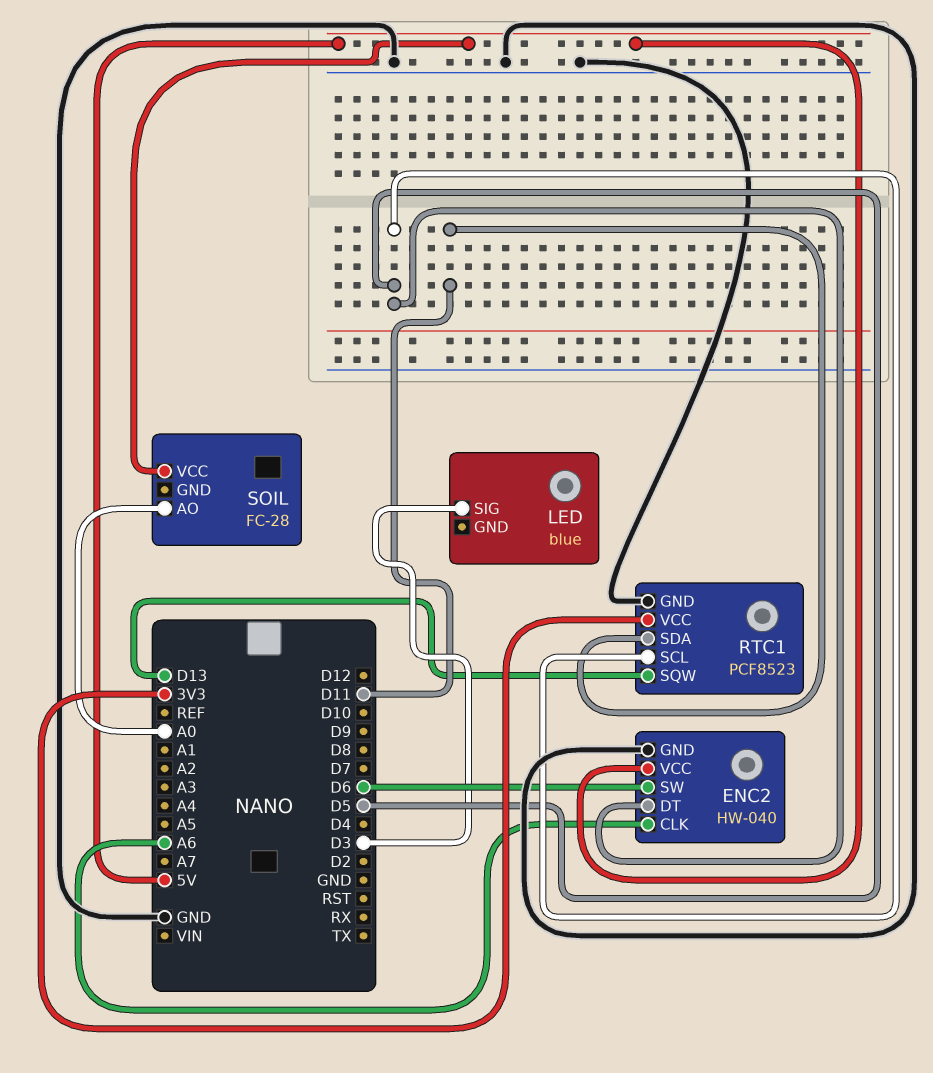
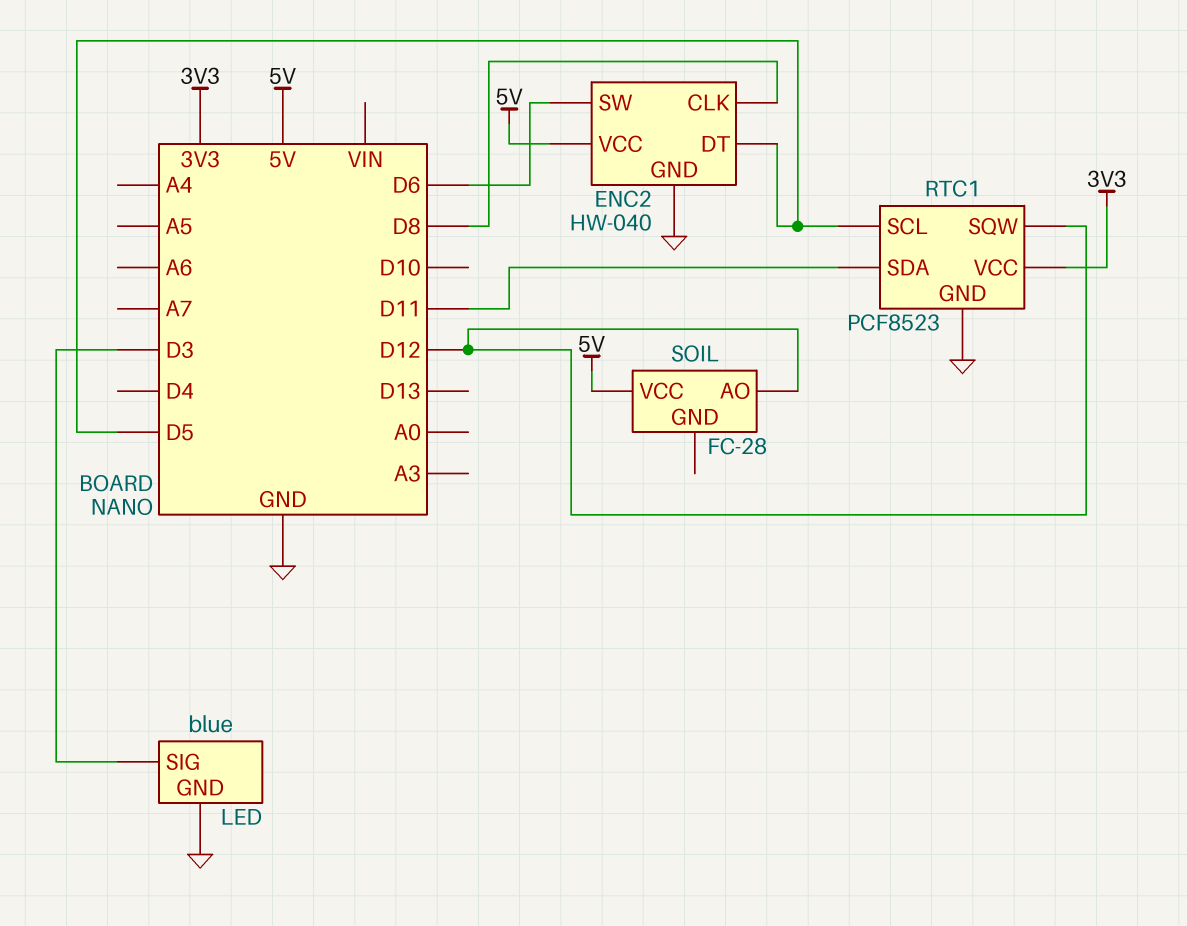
ENC2 pin CLK: A6 -> D8
LED pin GND: none -> GND
RTC1 pin SQW: D13 -> D12
SOIL pin AO: A0 -> D12

